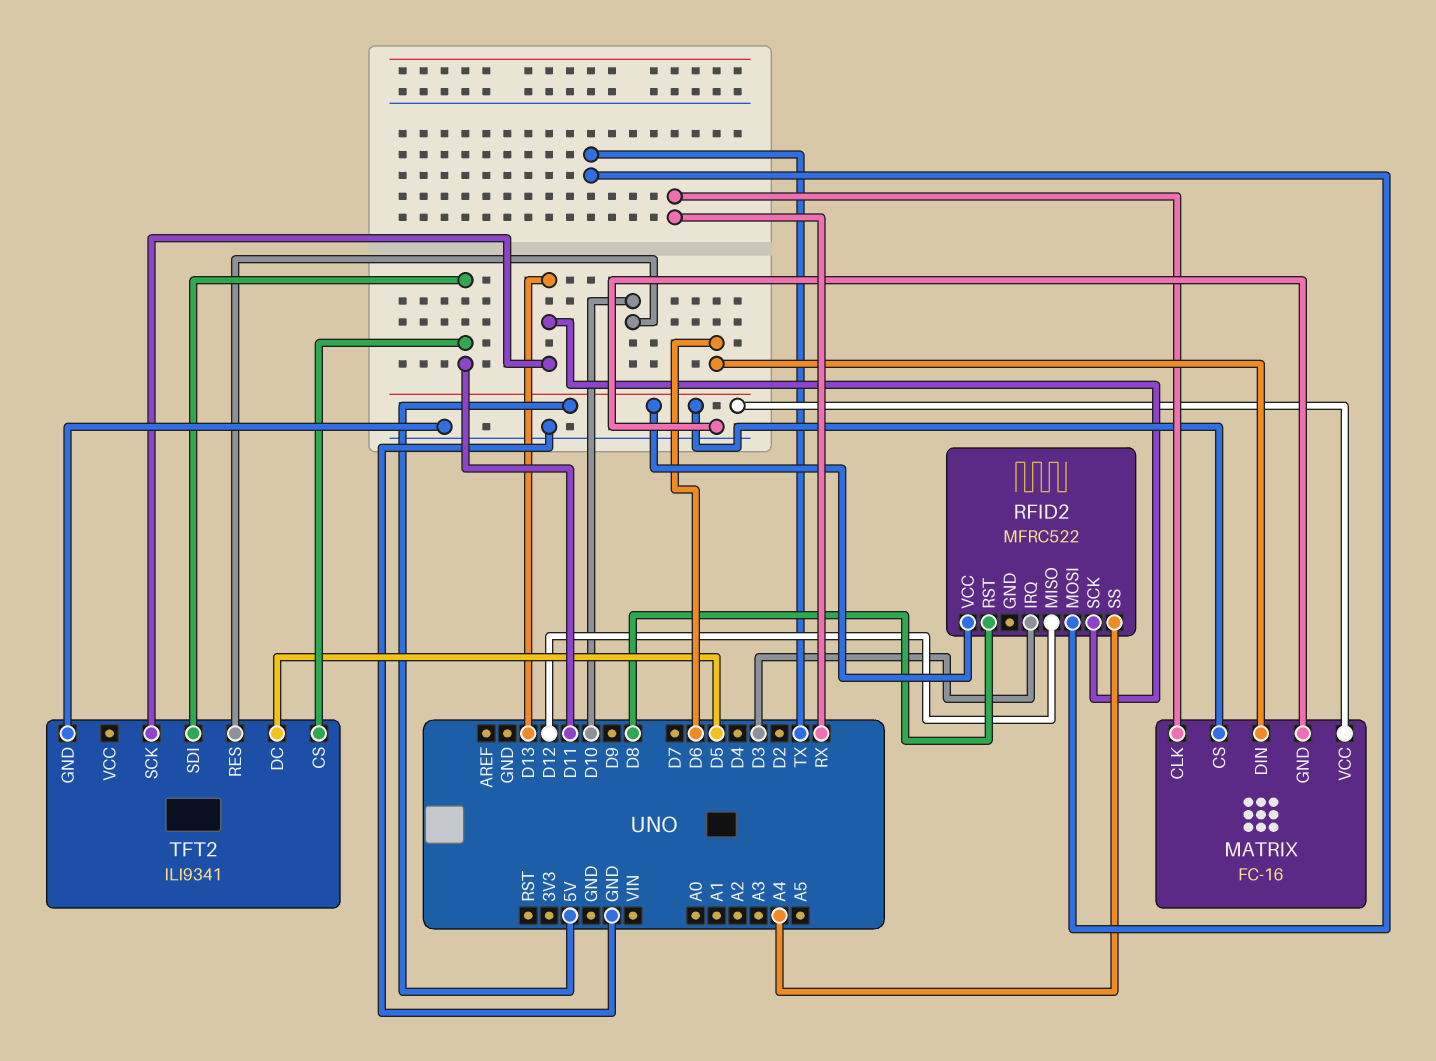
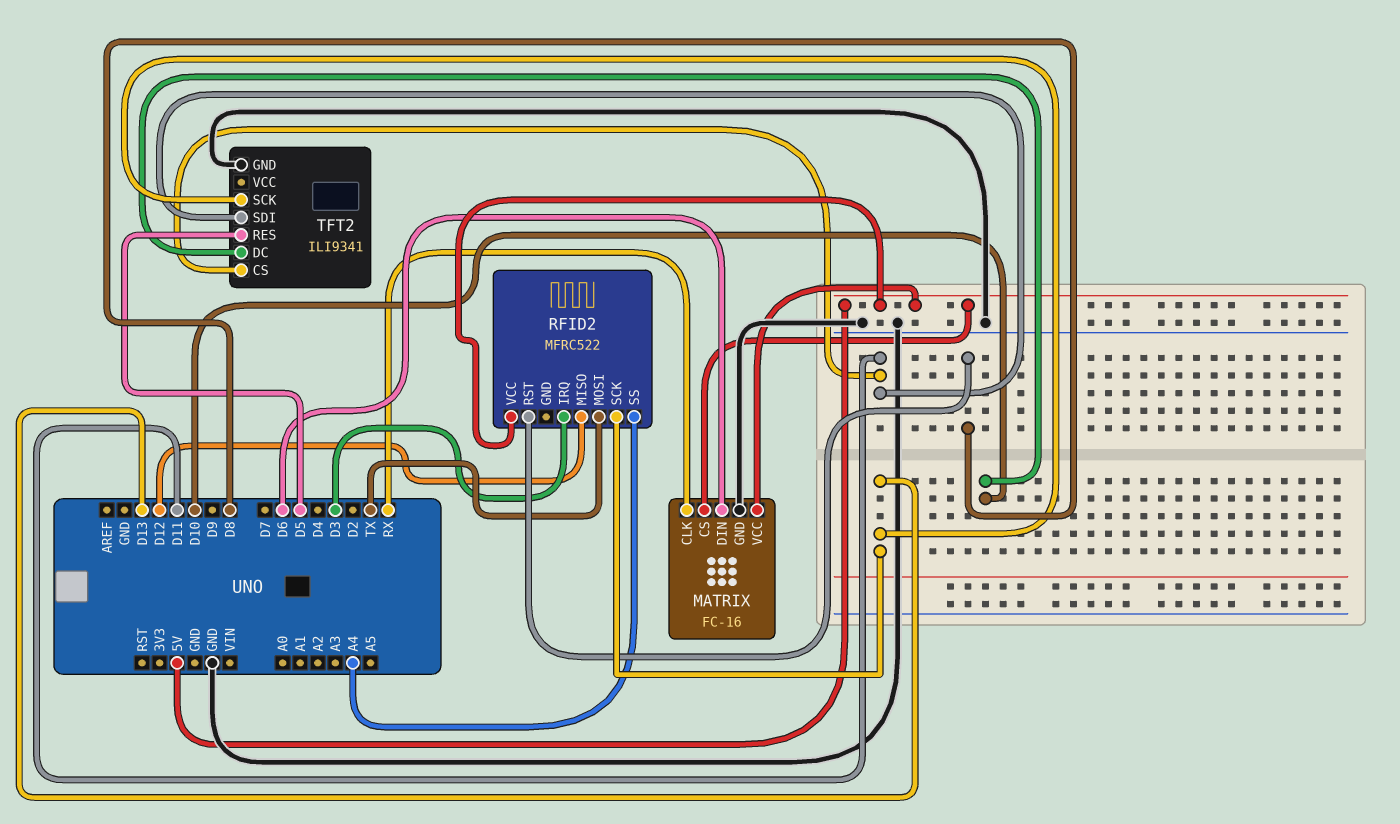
TFT2 pin DC: D5 -> D10
TFT2 pin RES: D10 -> D5

